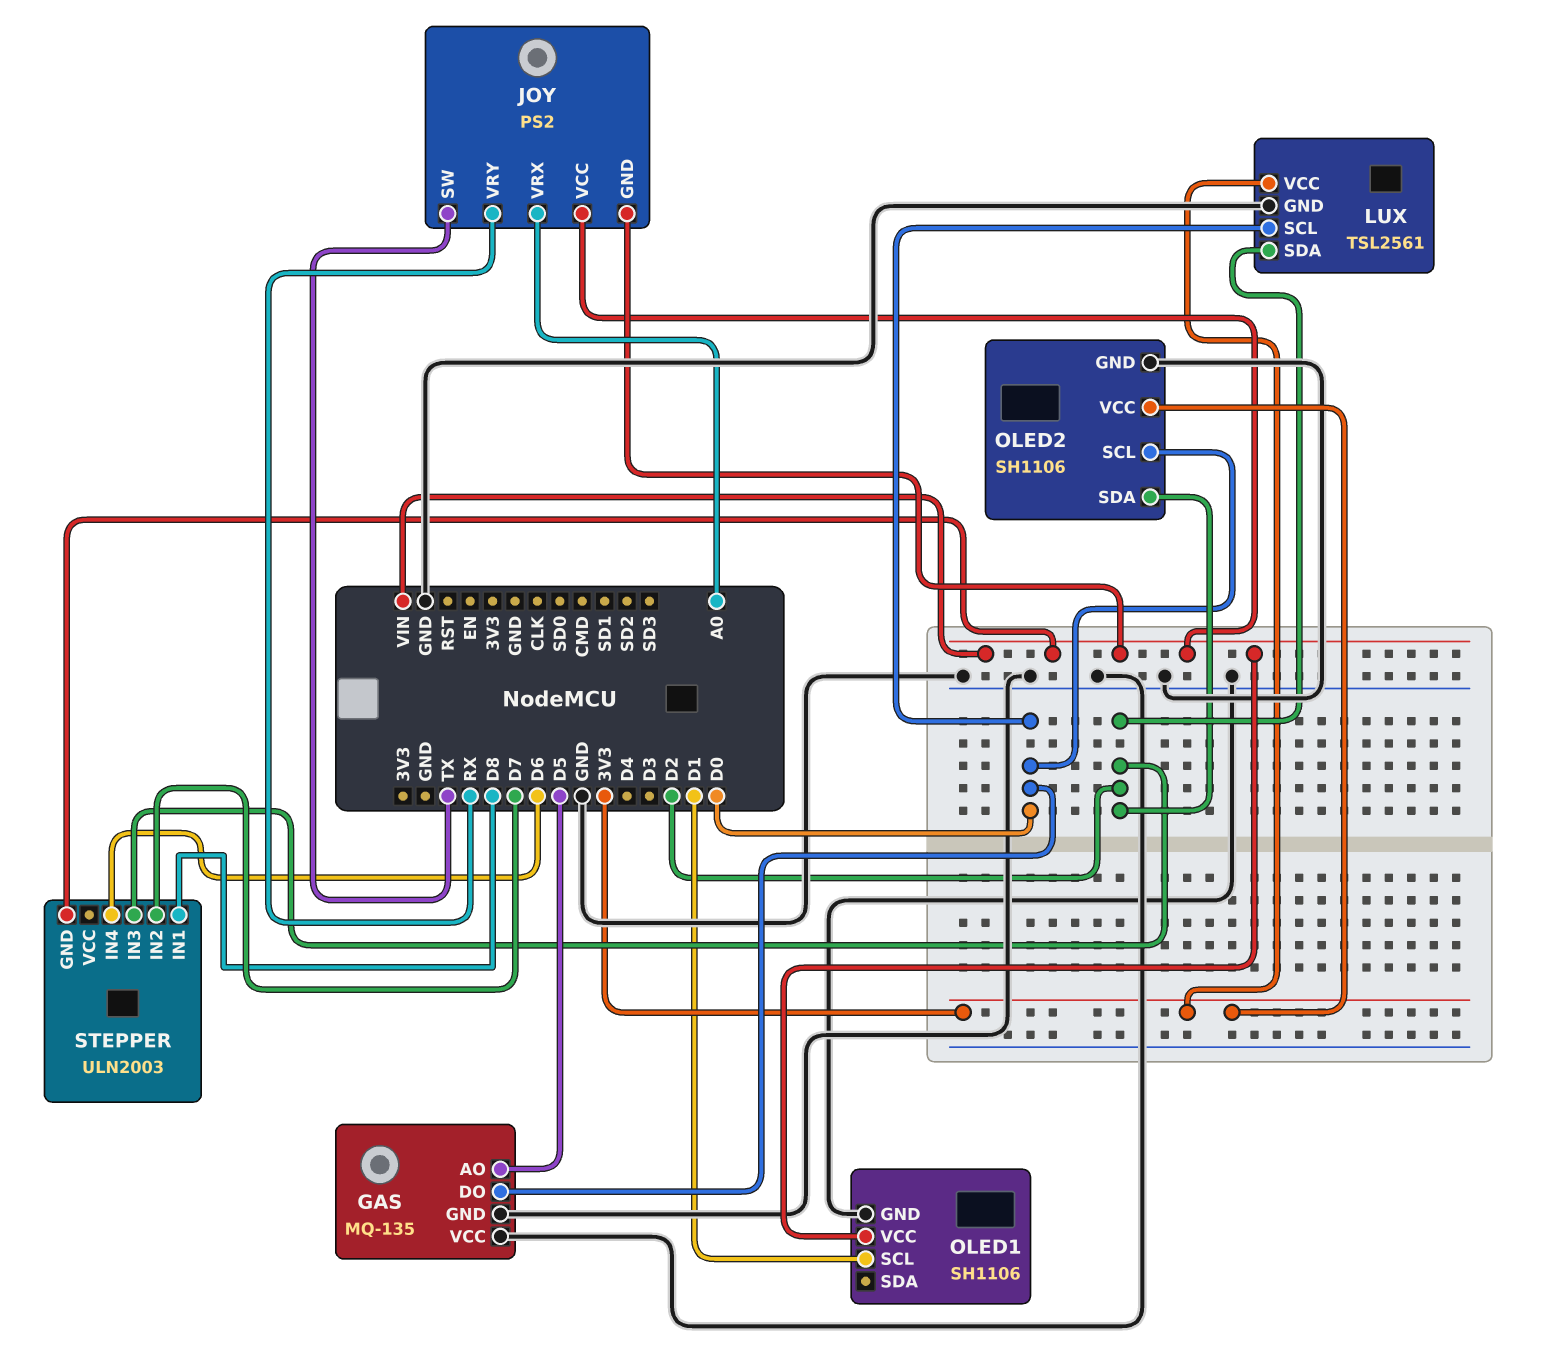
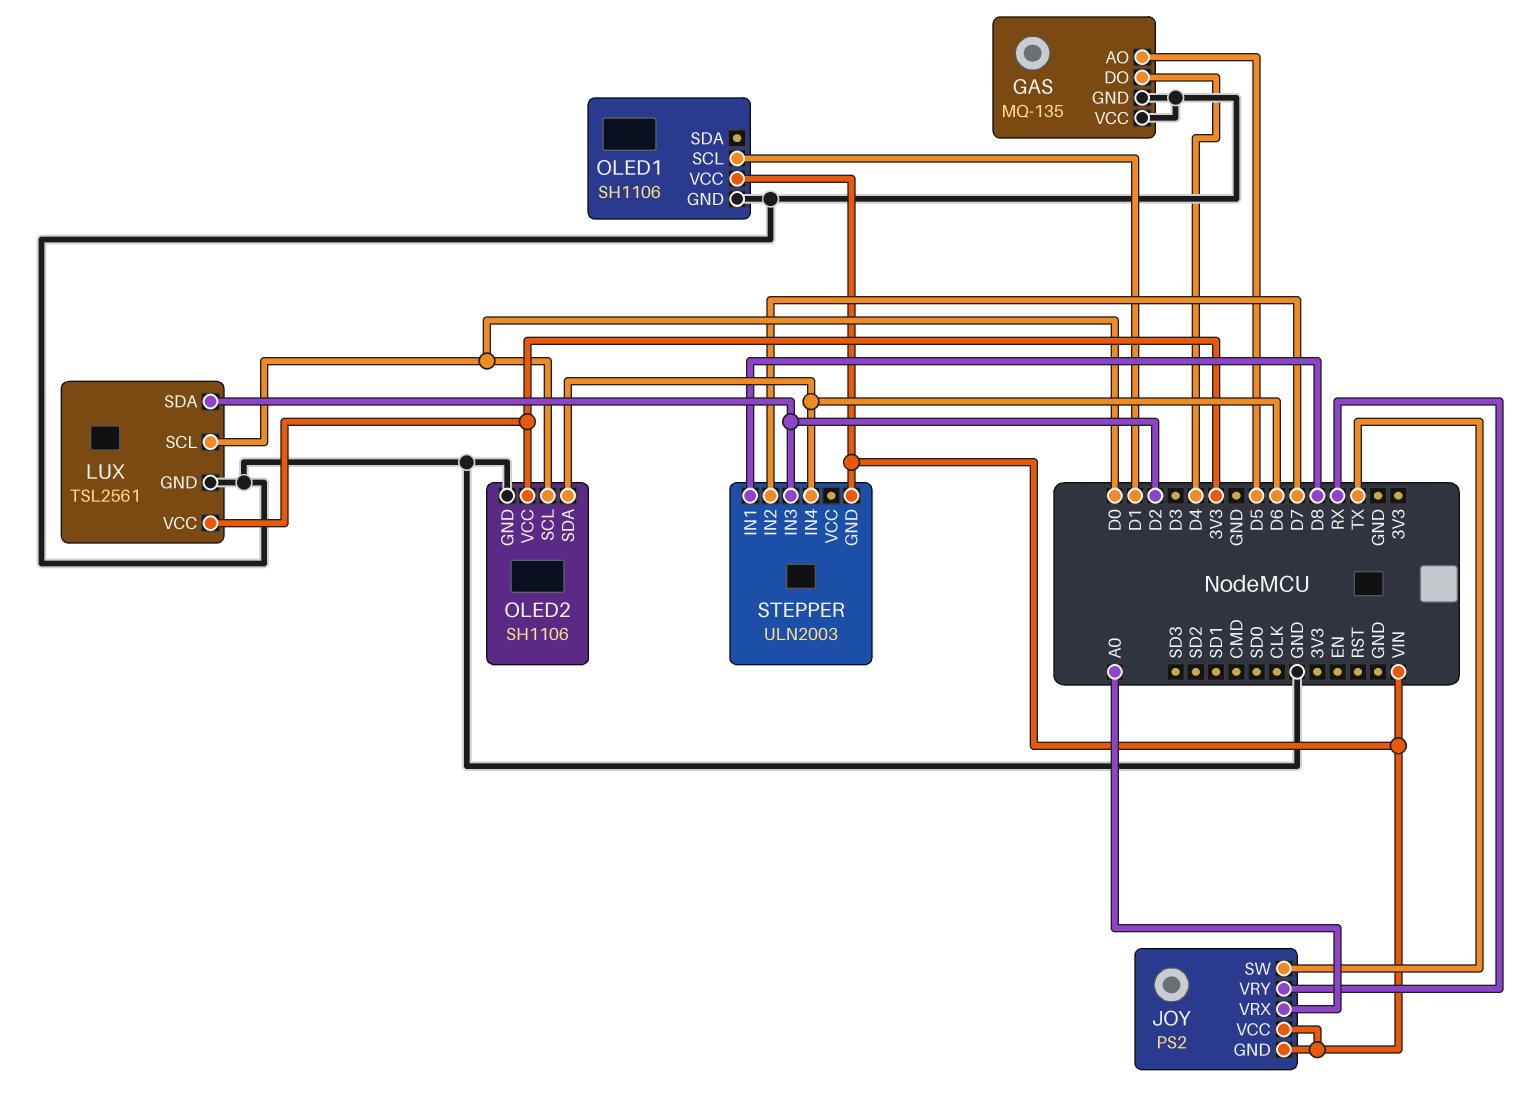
GAS pin DO: D0 -> D4
OLED2 pin SDA: D2 -> D6

